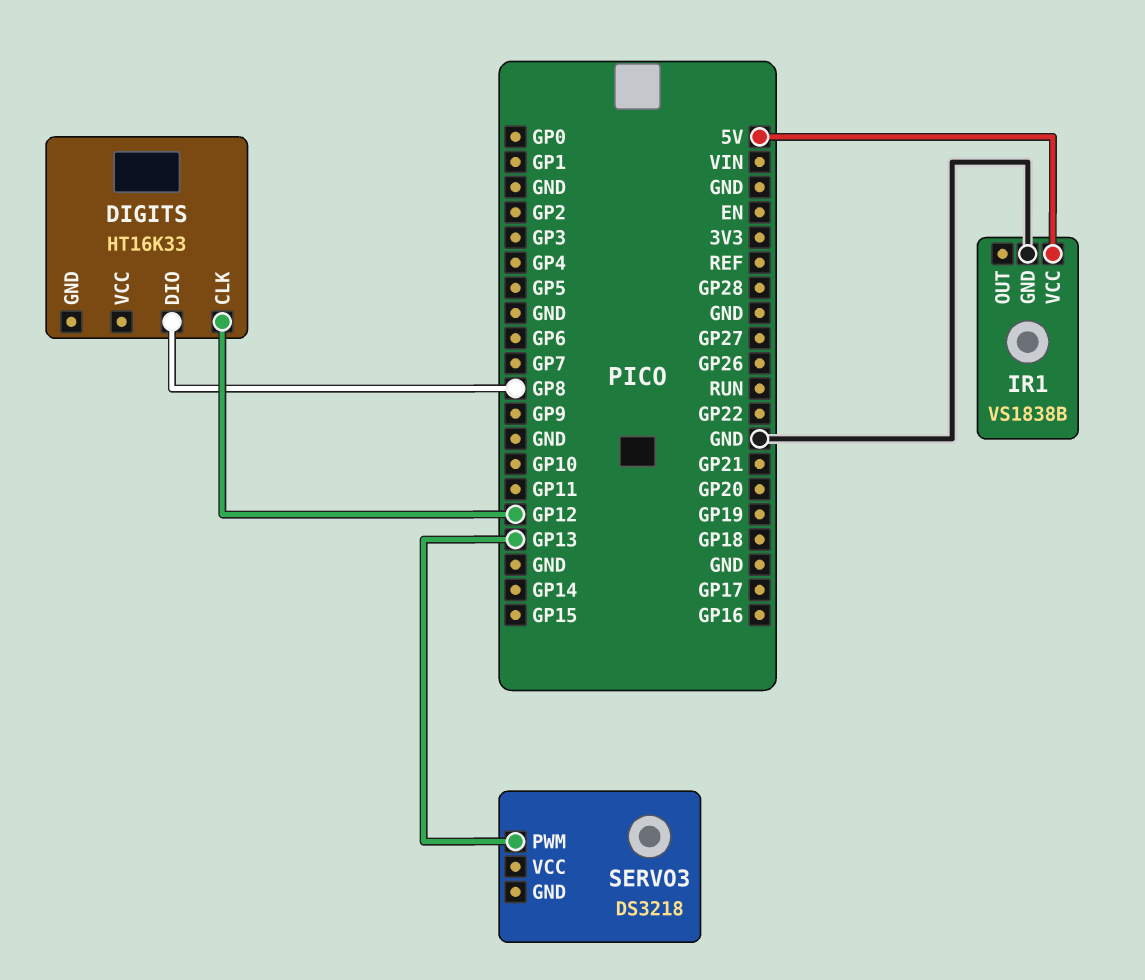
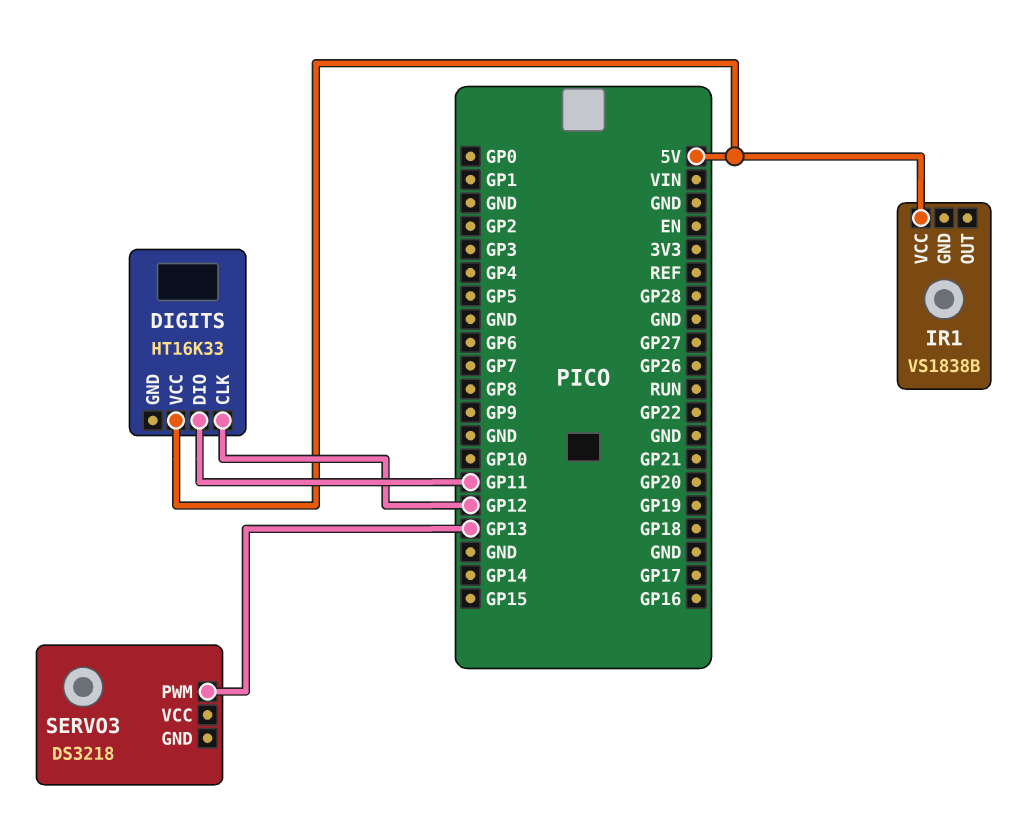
DIGITS pin DIO: GP8 -> GP11
DIGITS pin VCC: none -> 5V
IR1 pin GND: GND -> none

